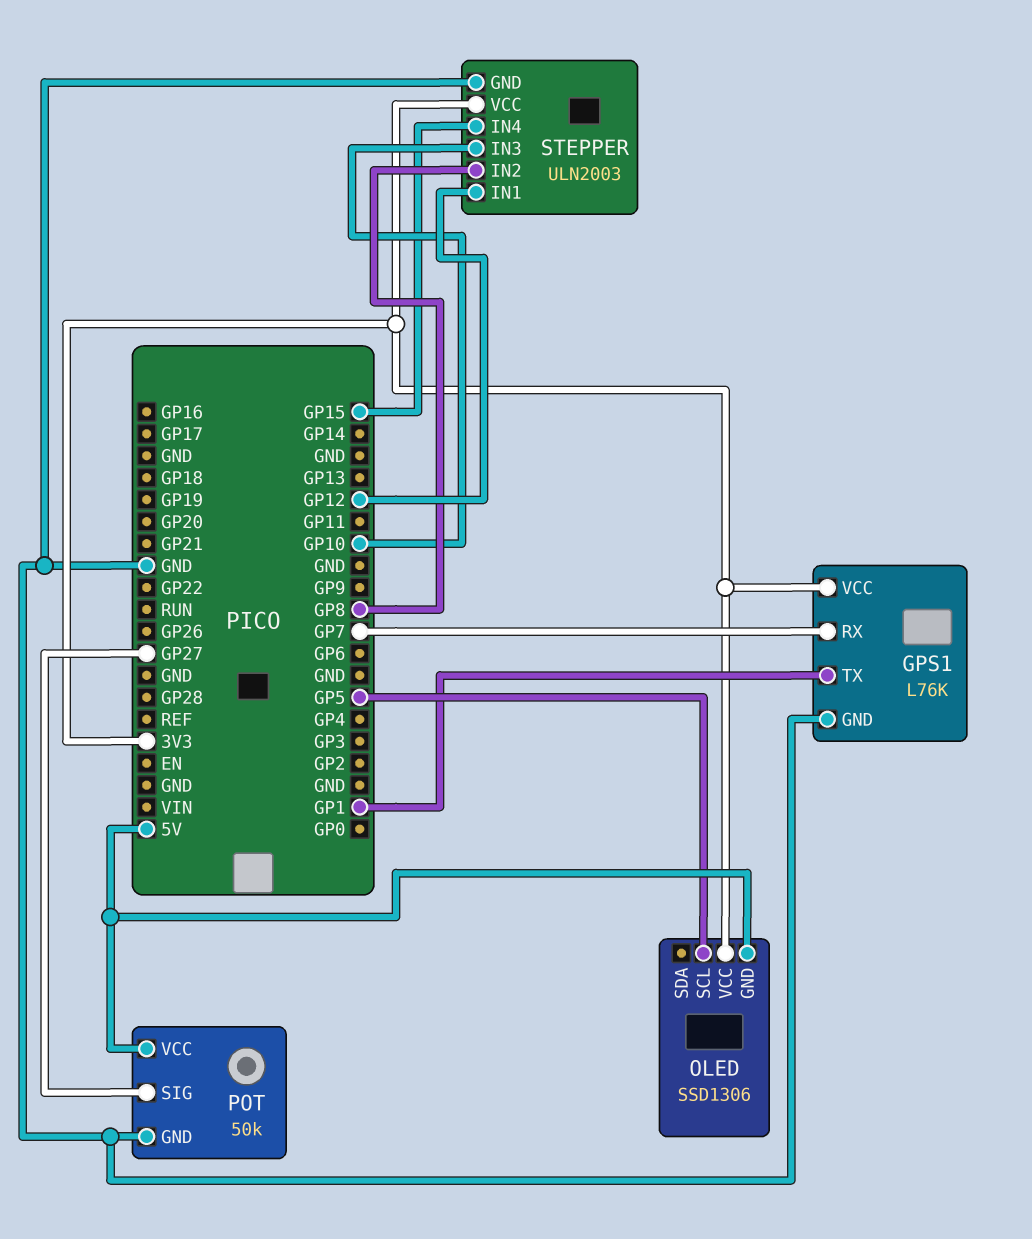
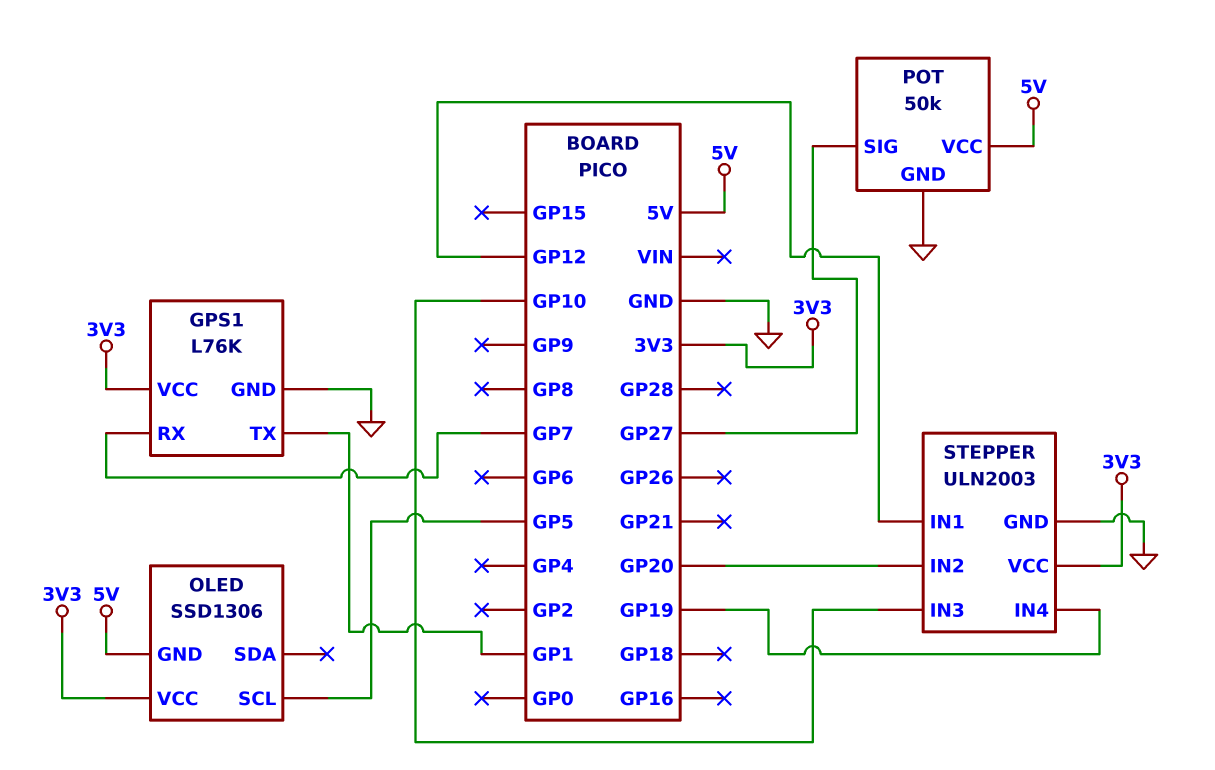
STEPPER pin IN2: GP8 -> GP20
STEPPER pin IN4: GP15 -> GP19

